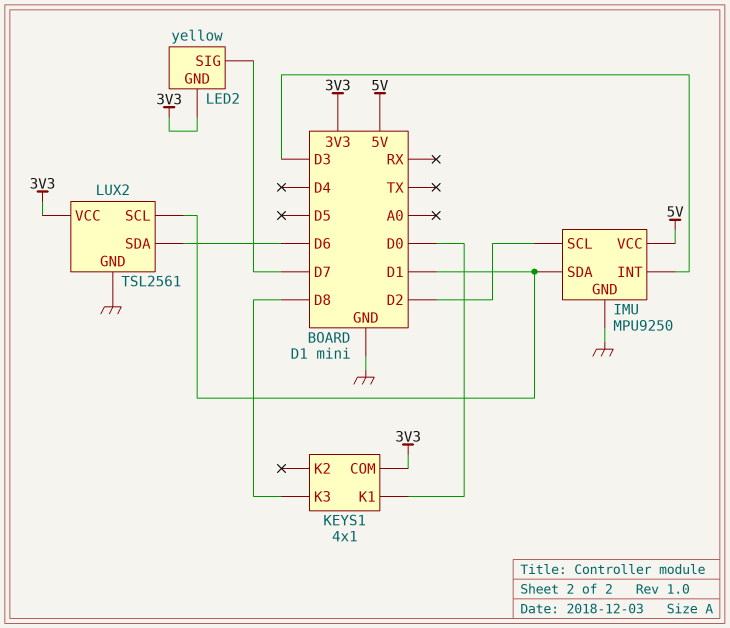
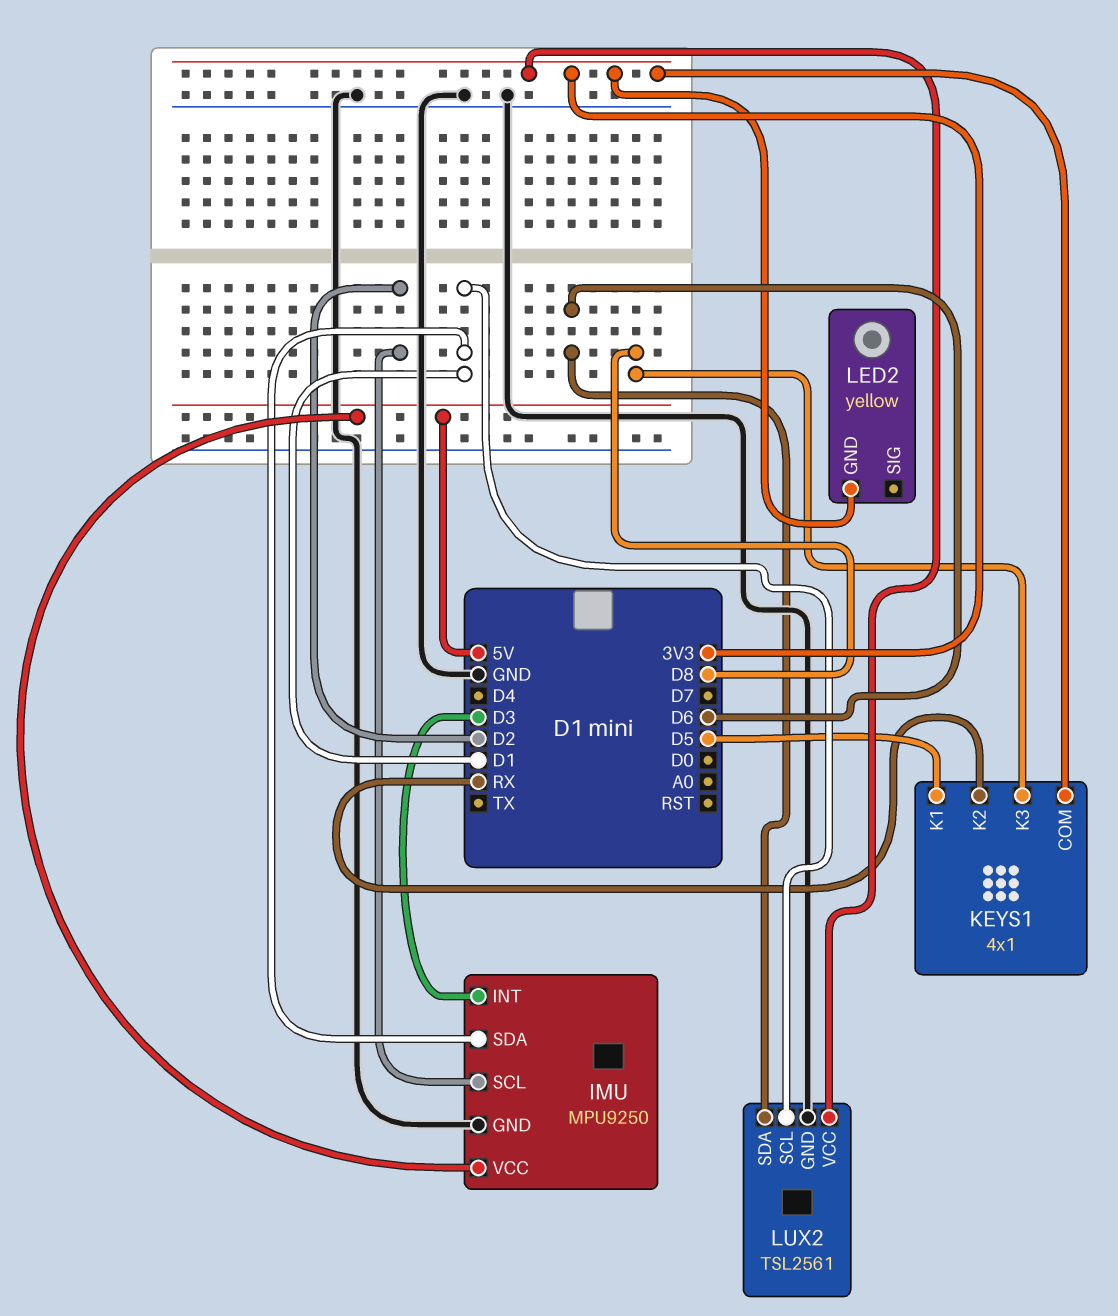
KEYS1 pin K1: D0 -> D5
KEYS1 pin K2: none -> RX
LED2 pin SIG: D7 -> none

